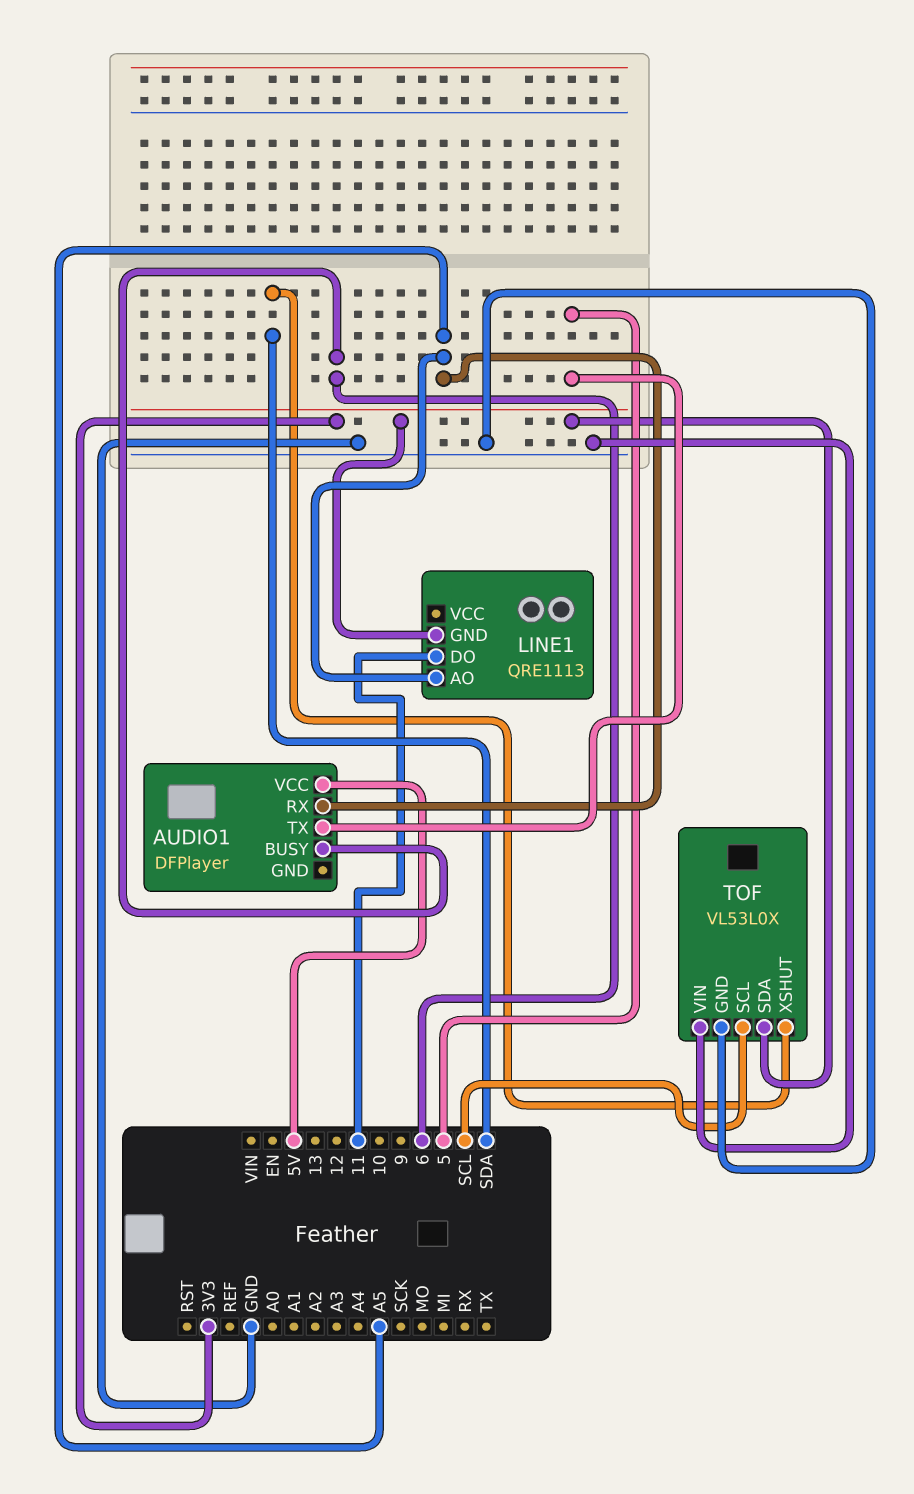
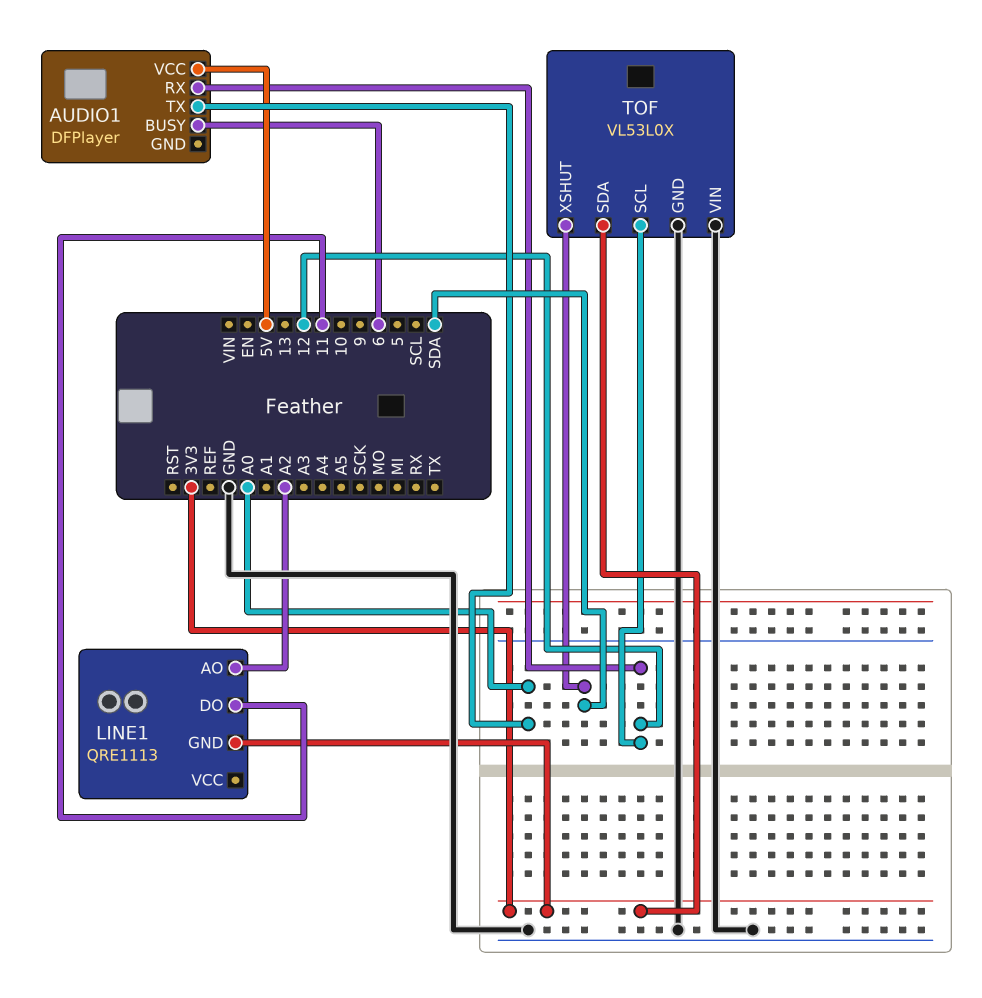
AUDIO1 pin RX: A5 -> 12
AUDIO1 pin TX: 5 -> A0
LINE1 pin AO: A5 -> A2
TOF pin SCL: SCL -> 12

